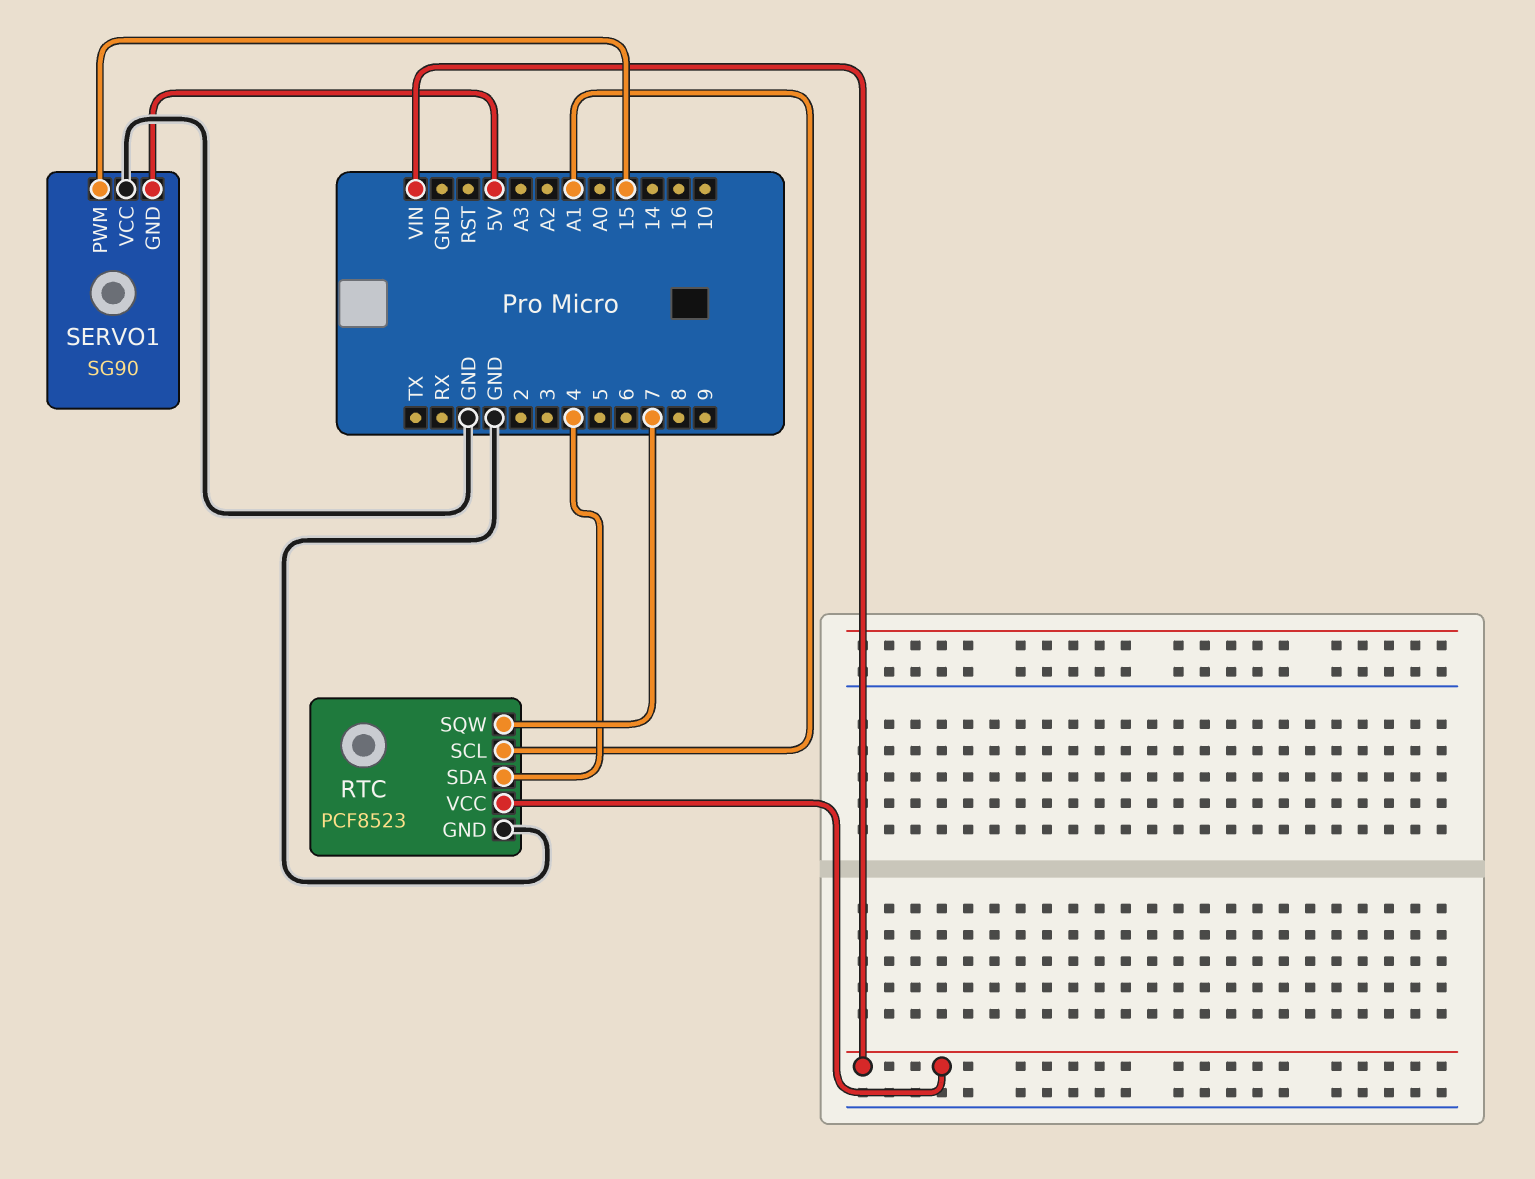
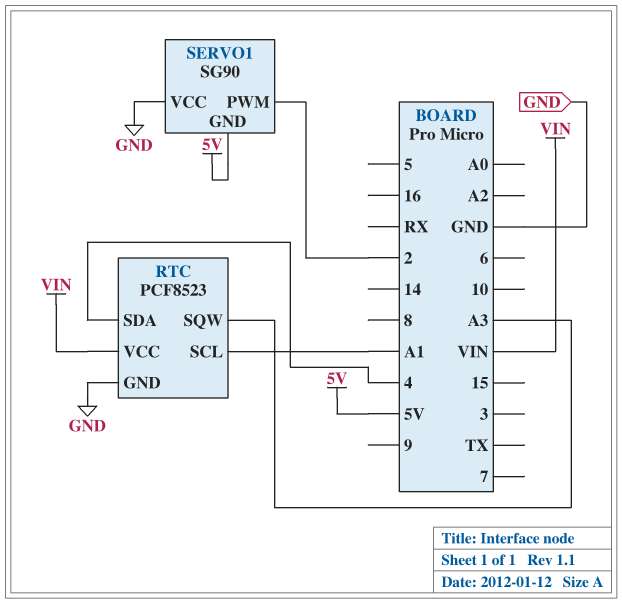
RTC pin SQW: 7 -> A3
SERVO1 pin PWM: 15 -> 2

